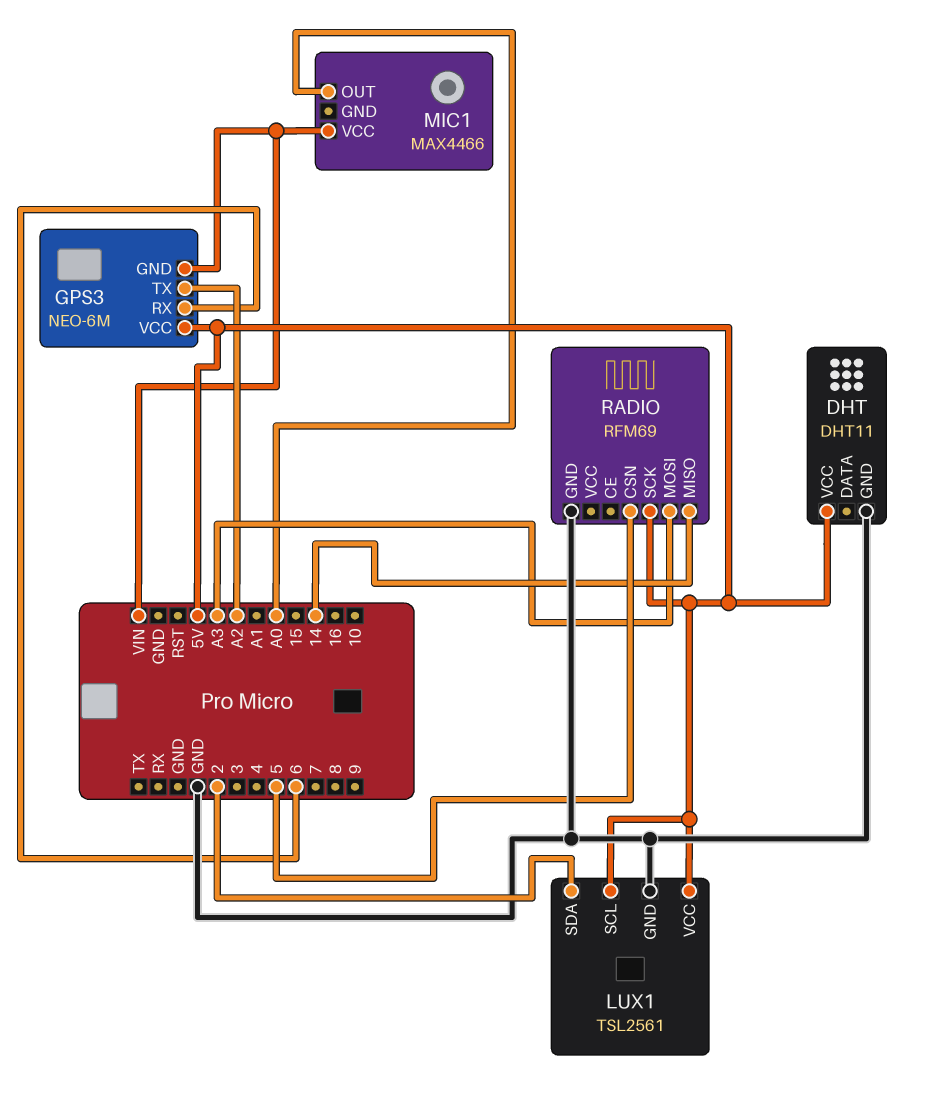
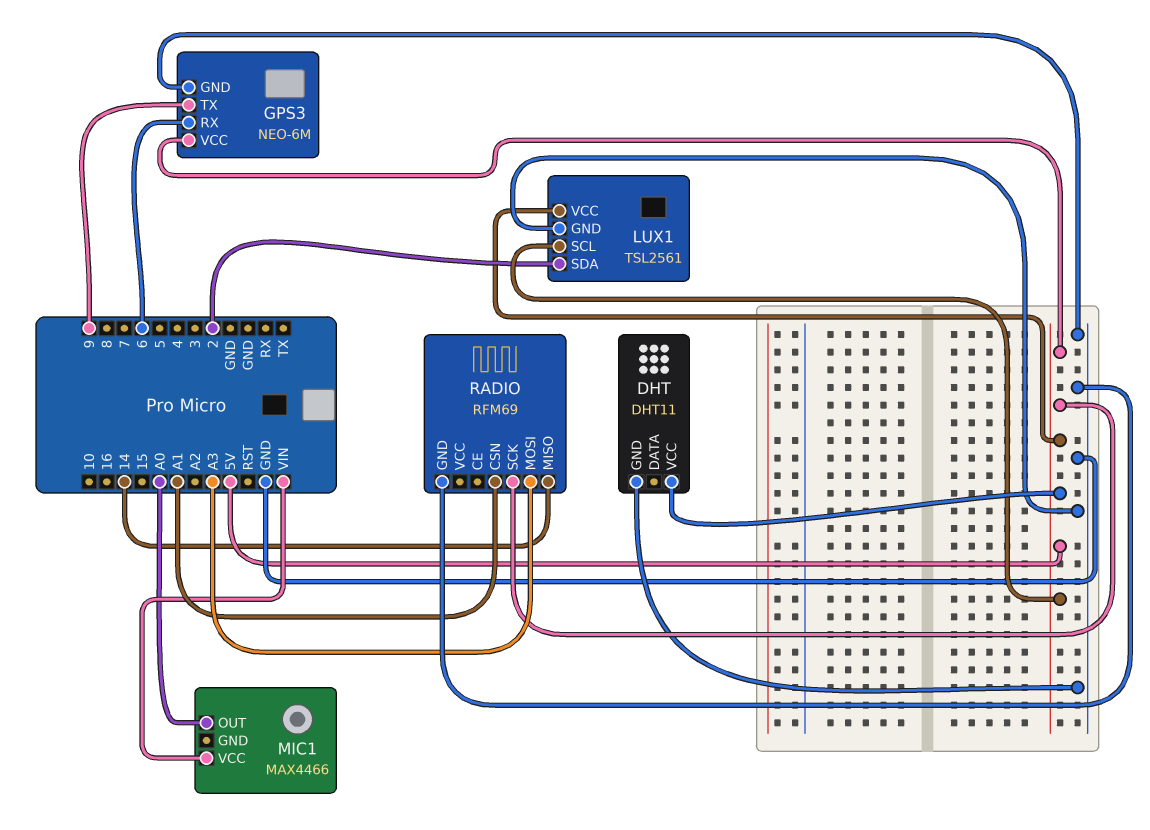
GPS3 pin GND: VIN -> GND
GPS3 pin TX: A2 -> 9
RADIO pin CSN: 5 -> A1

